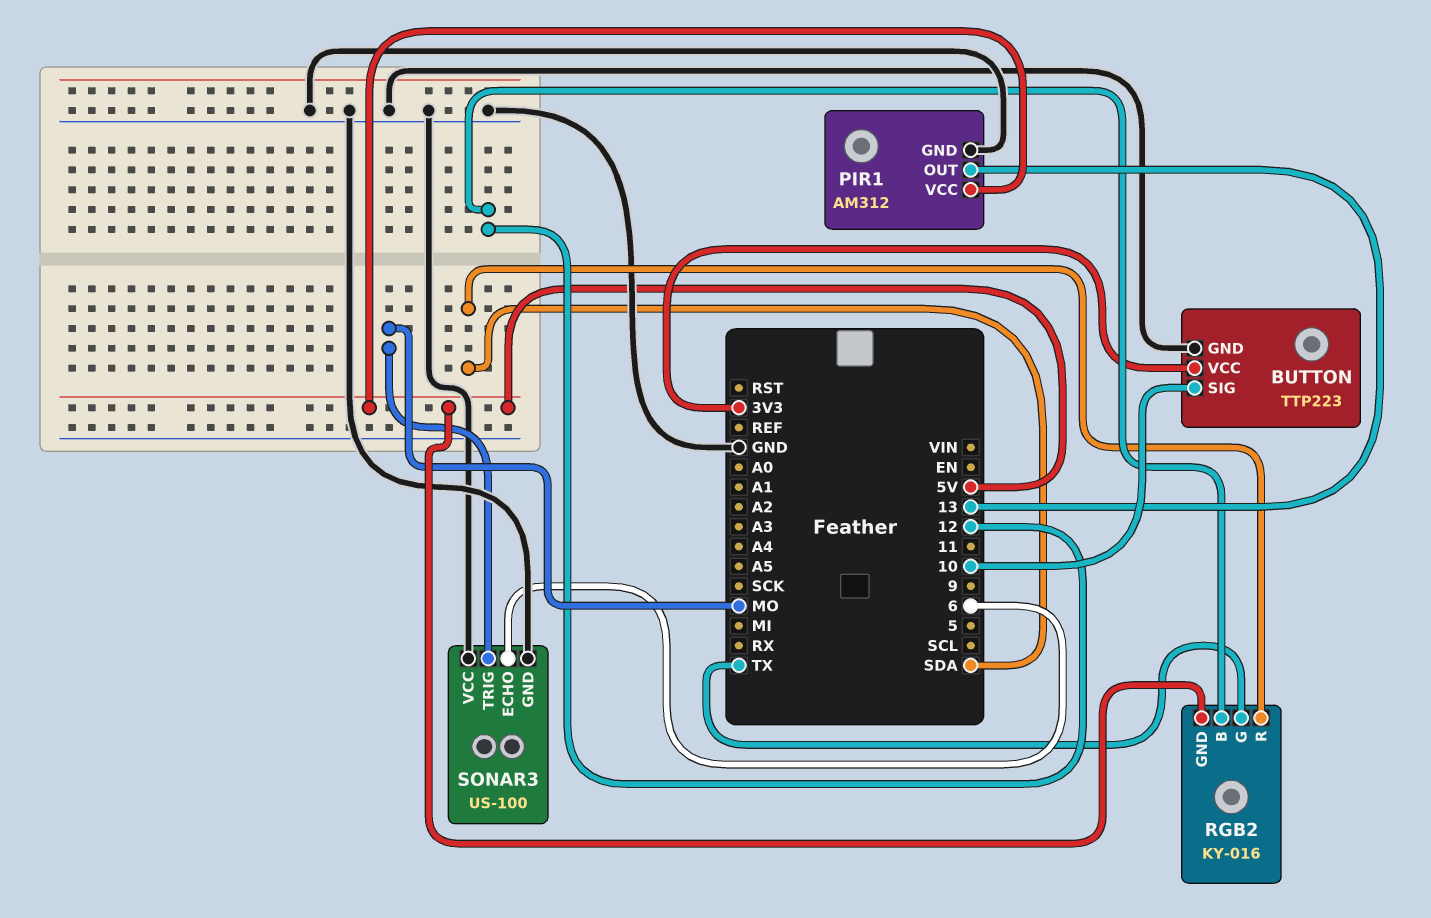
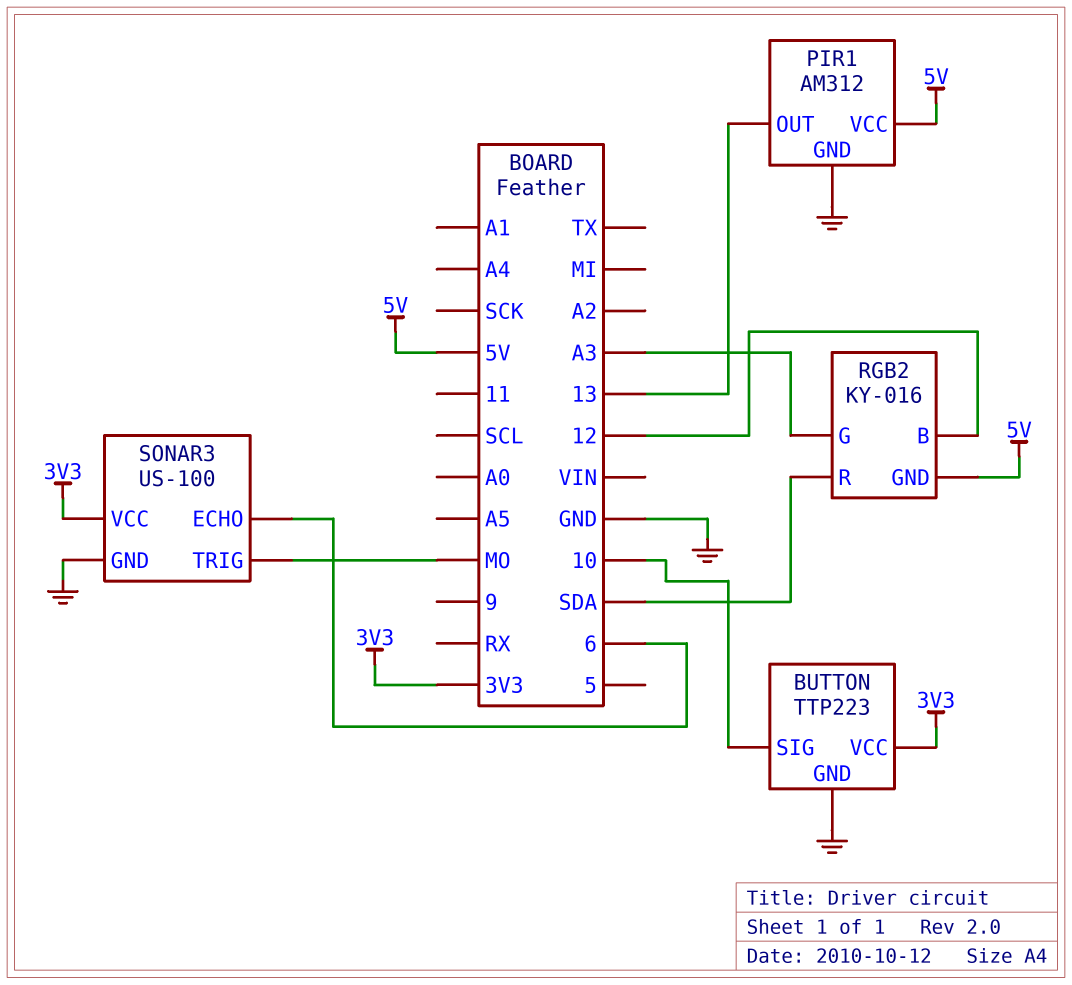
RGB2 pin G: TX -> A3
SONAR3 pin VCC: GND -> 3V3

